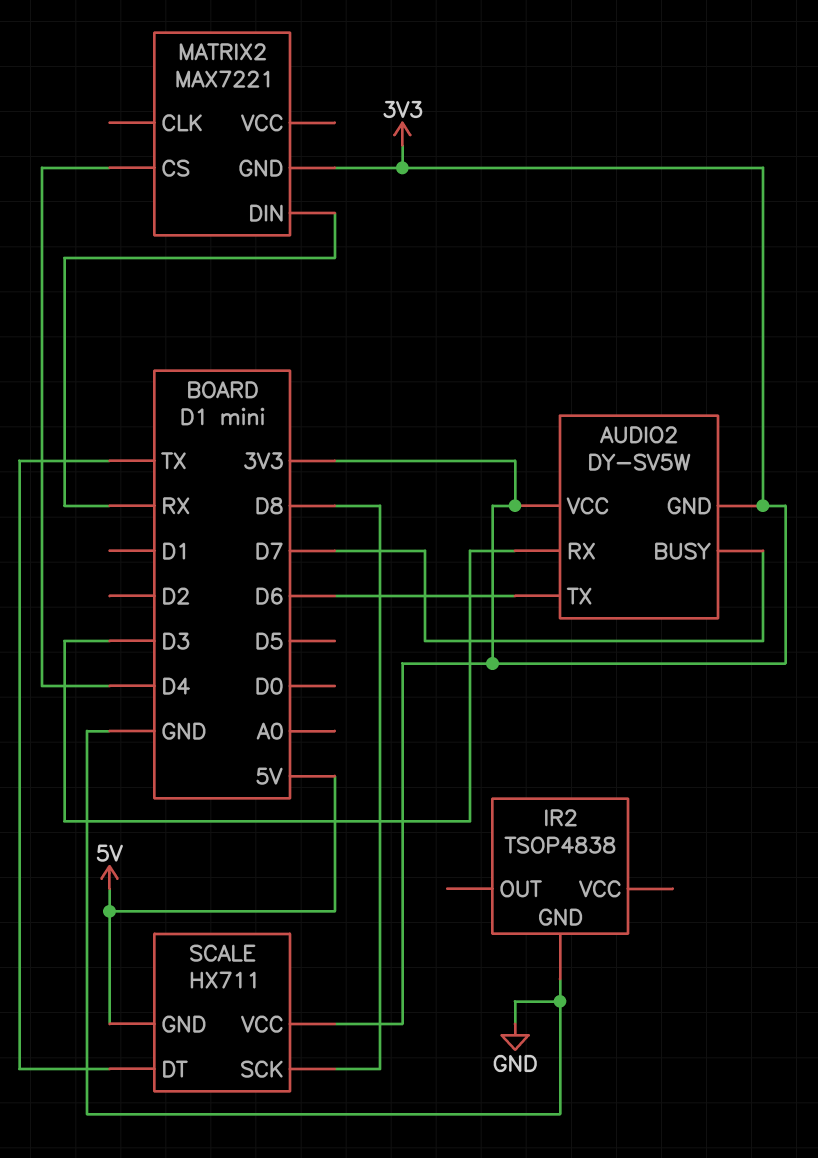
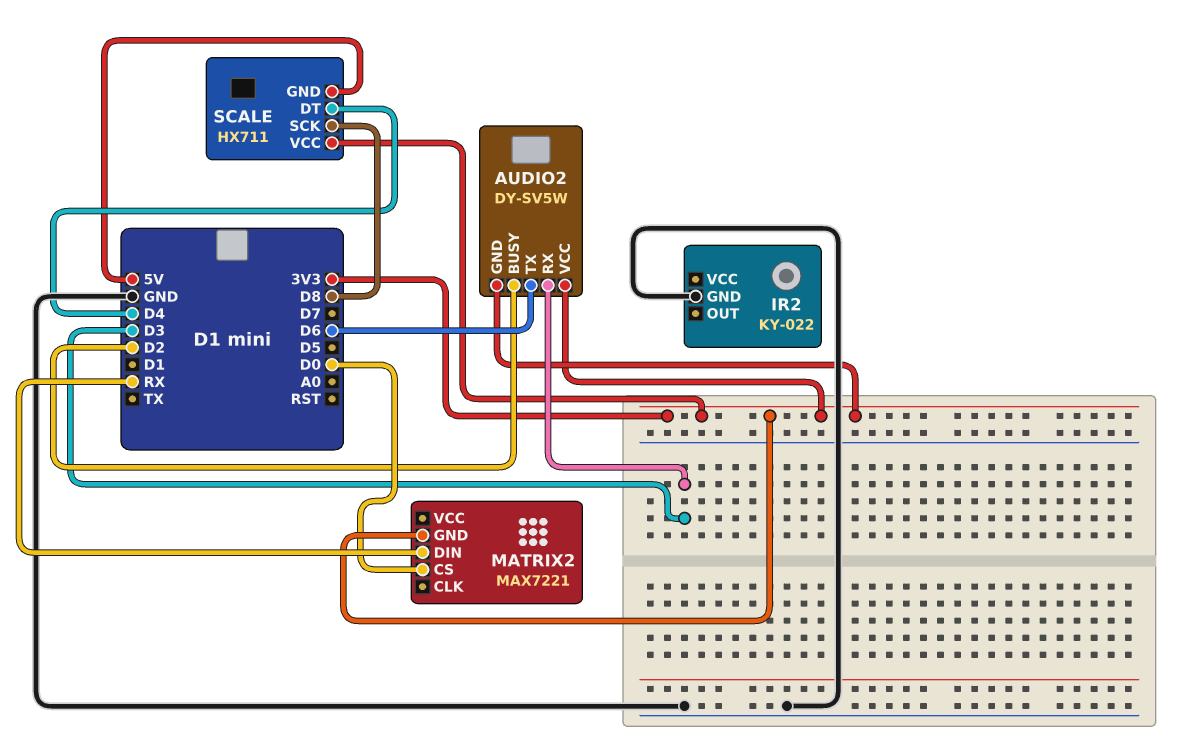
AUDIO2 pin BUSY: D7 -> D2
IR2: TSOP4838 -> KY-022
MATRIX2 pin CS: D4 -> D0
SCALE pin DT: TX -> D4

